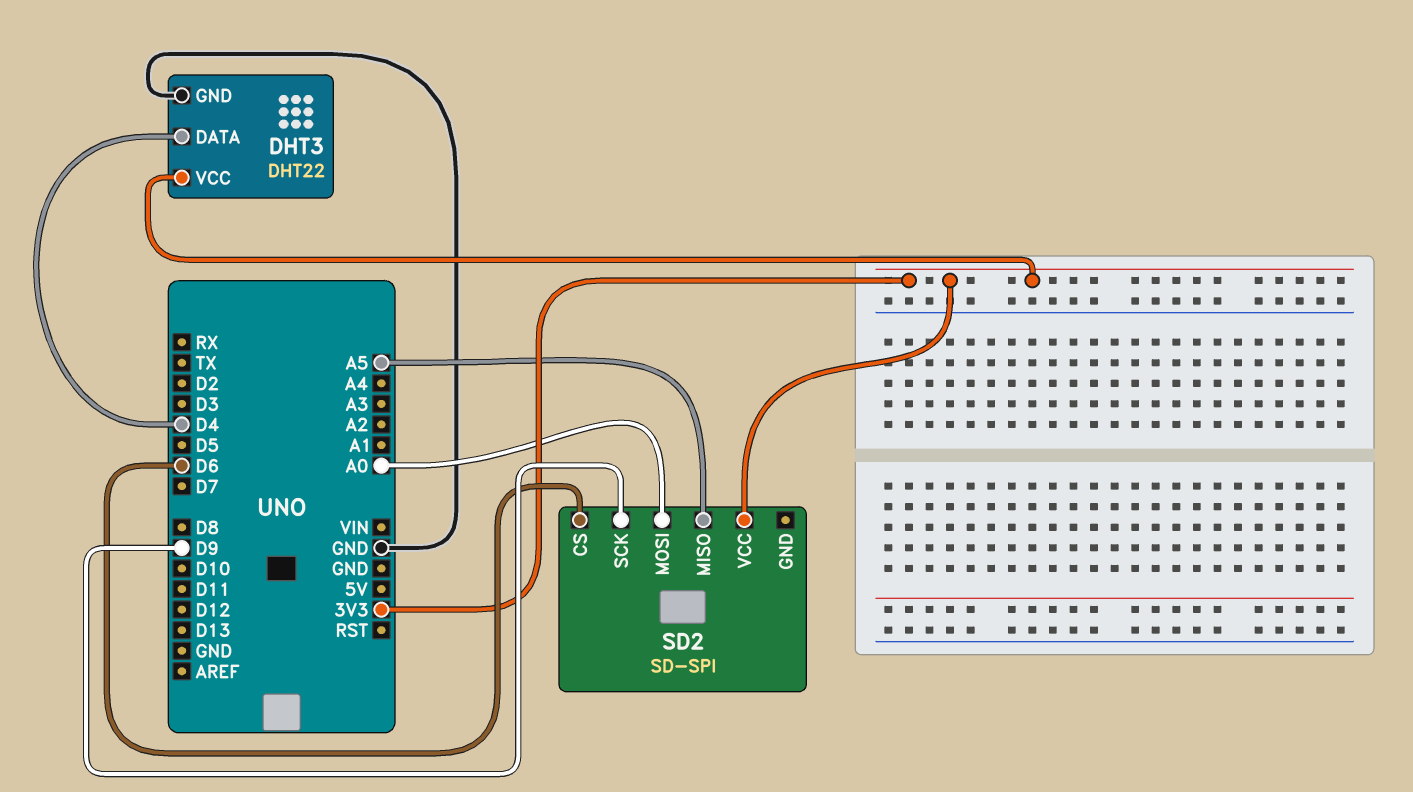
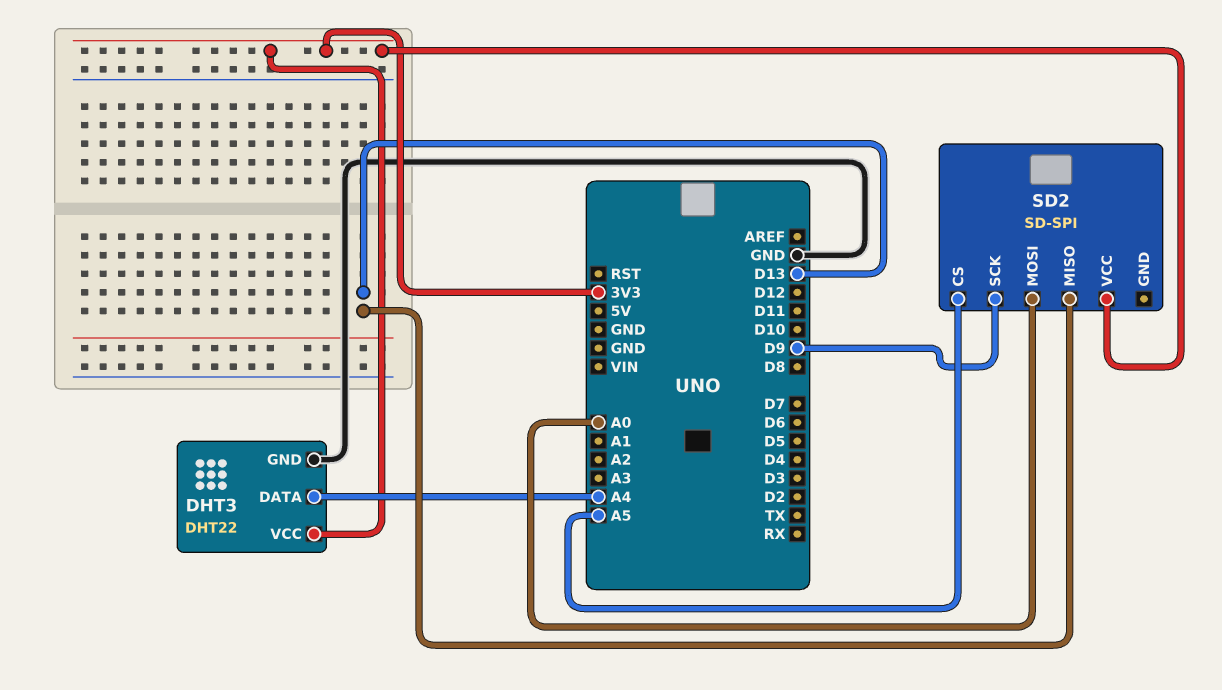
DHT3 pin DATA: D4 -> A4
SD2 pin CS: D6 -> A5
SD2 pin MISO: A5 -> D13

